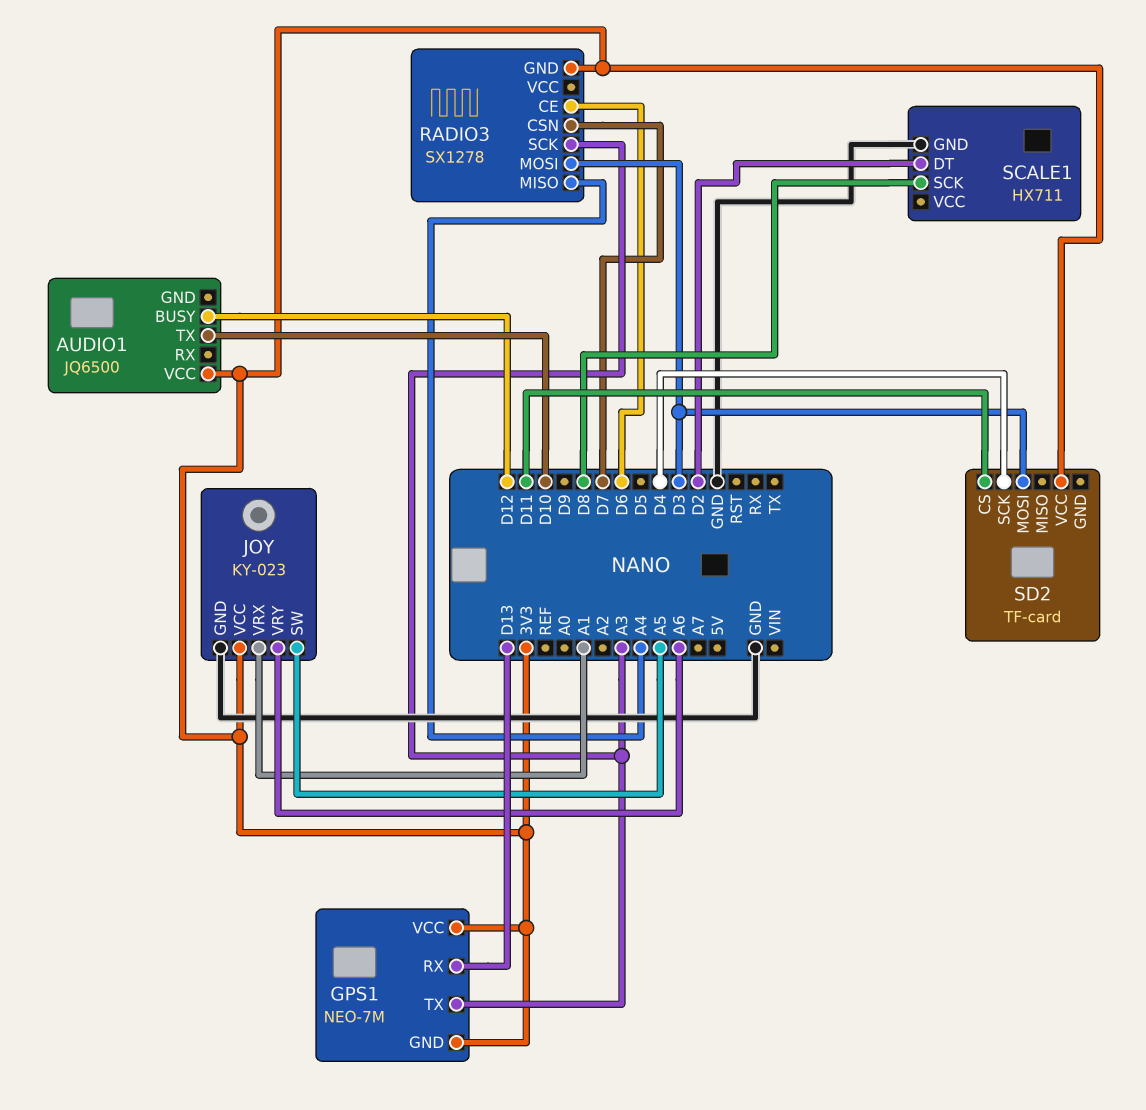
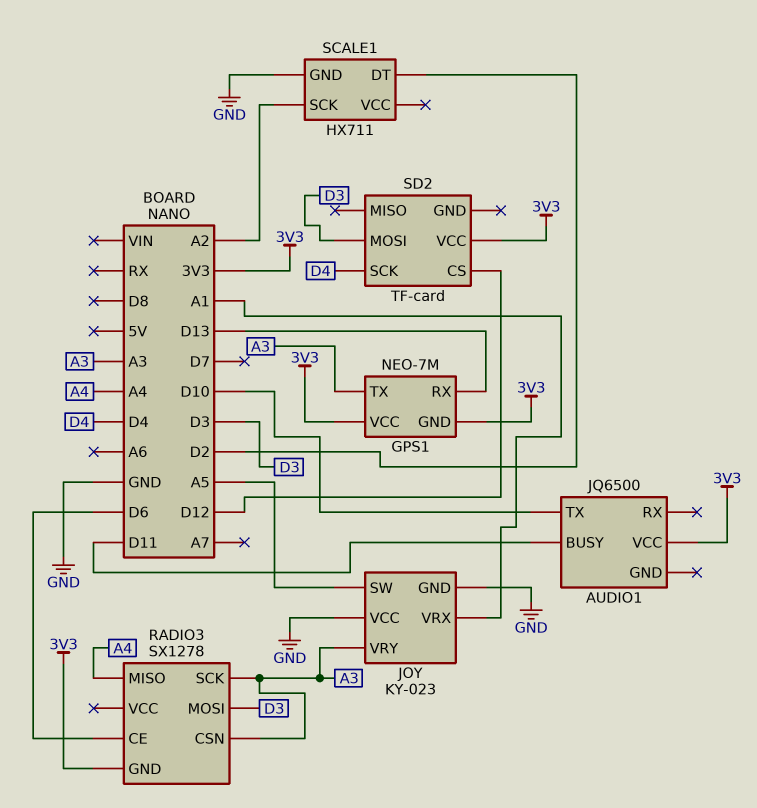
AUDIO1 pin BUSY: D12 -> D11
JOY pin VCC: 3V3 -> GND
JOY pin VRY: A6 -> A3
RADIO3 pin CSN: D7 -> A3
SCALE1 pin SCK: D8 -> A2
SD2 pin CS: D11 -> D12

